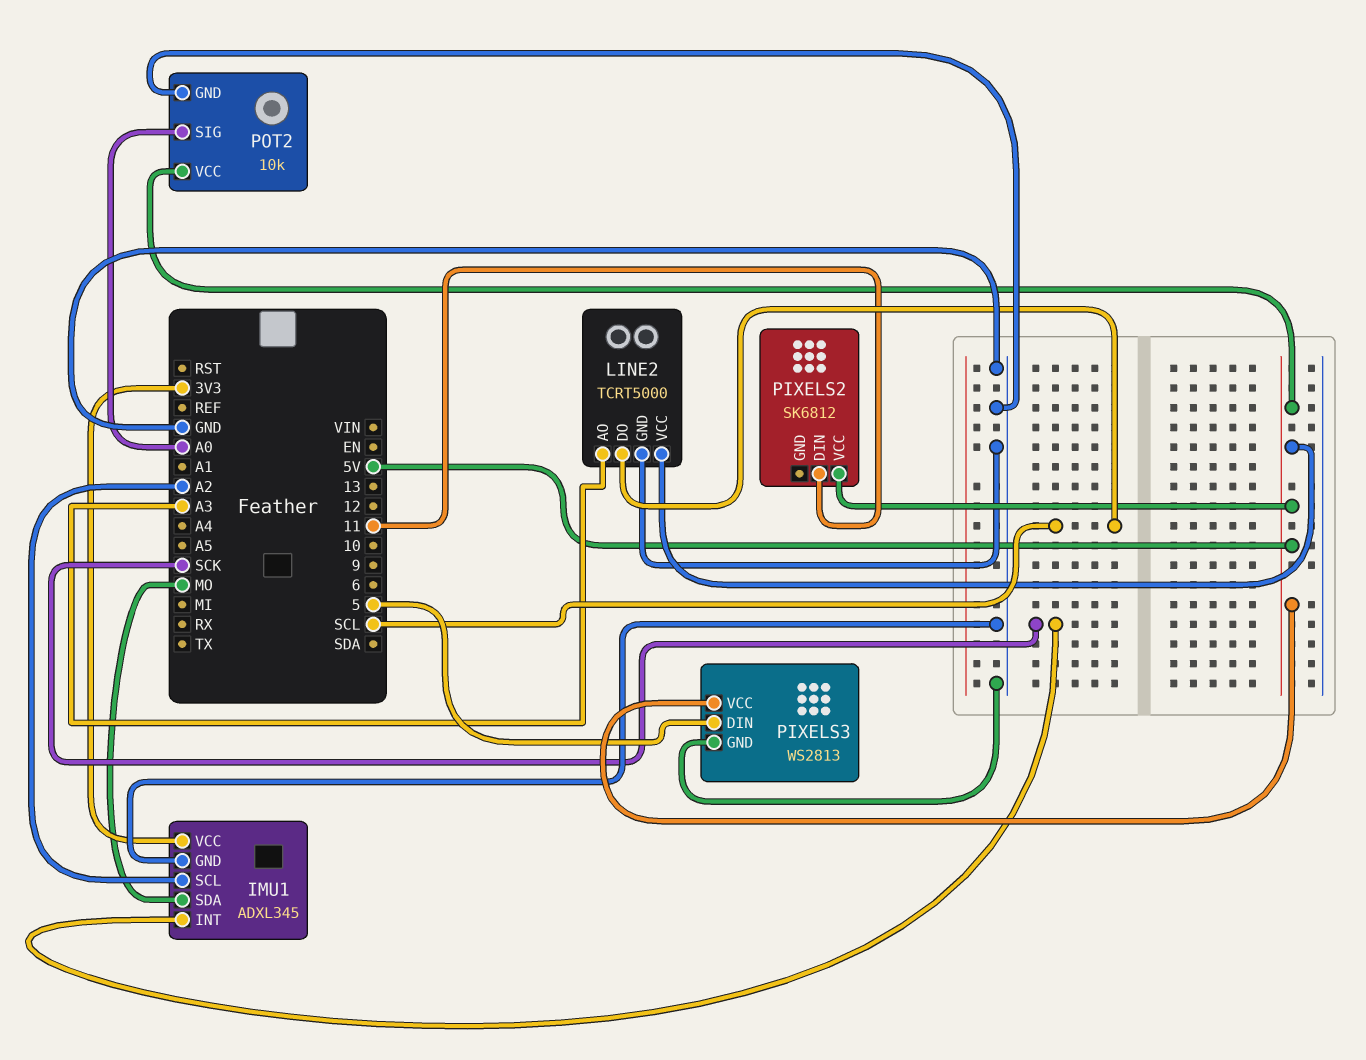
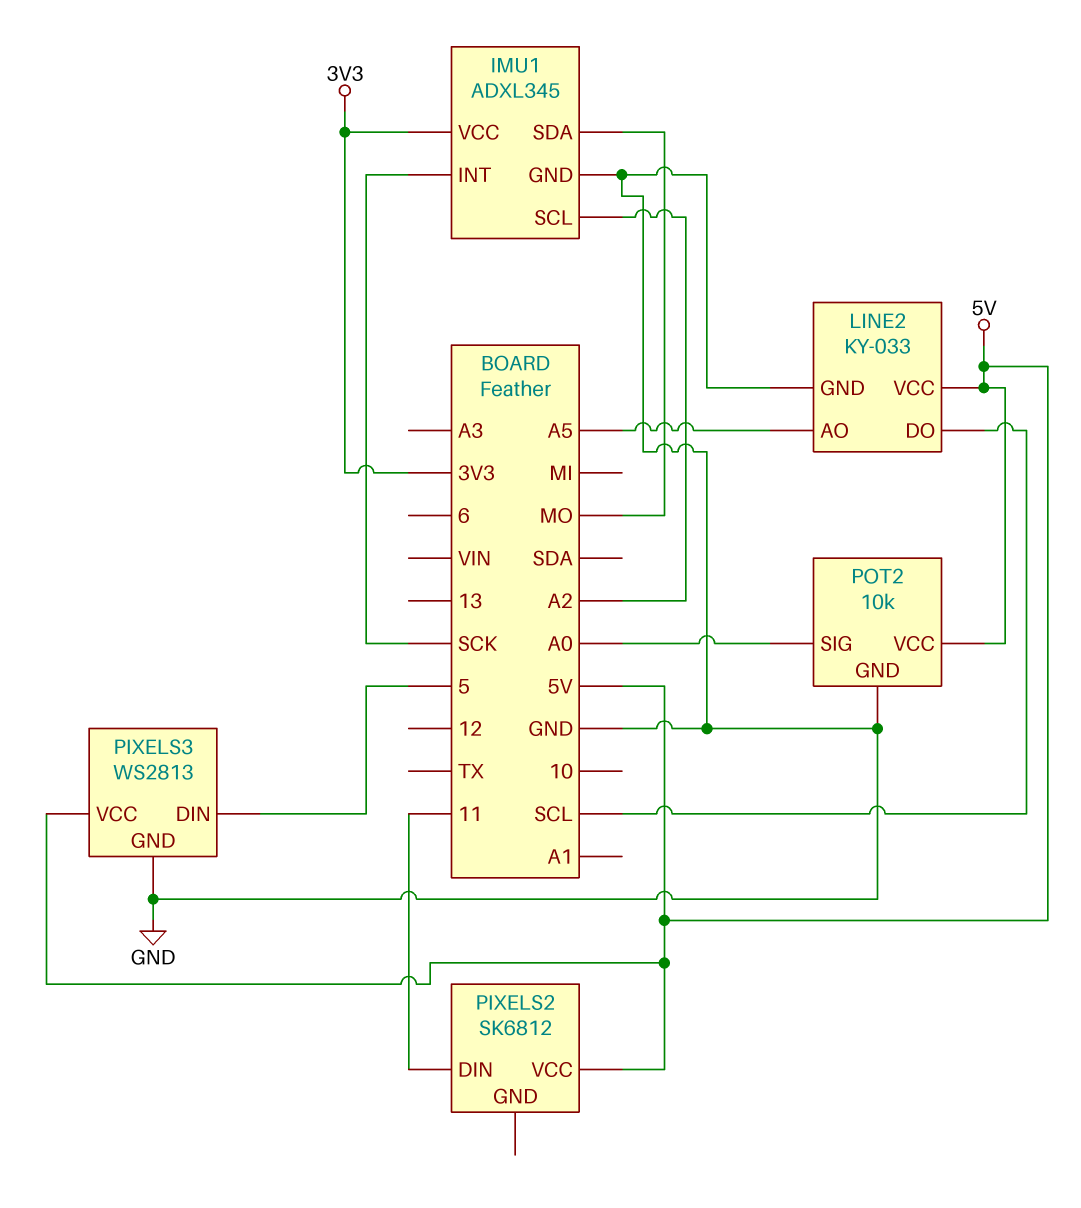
LINE2: TCRT5000 -> KY-033
LINE2 pin AO: A3 -> A5

